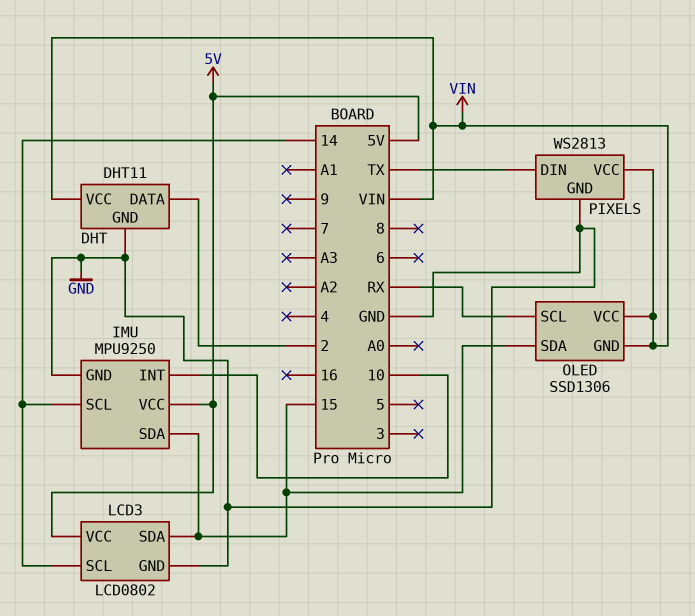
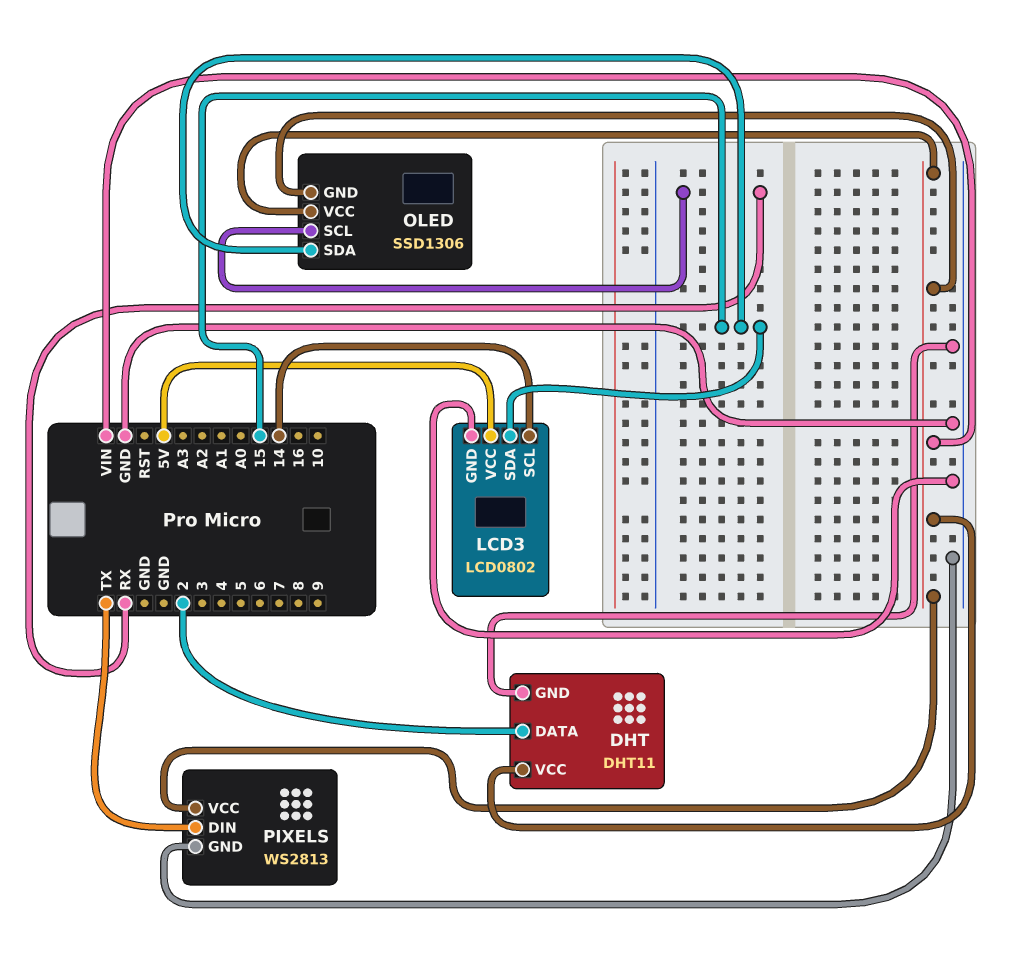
IMU: MPU9250 -> none
IMU pin GND: GND -> none
IMU pin INT: 10 -> none
IMU pin SCL: 14 -> none
IMU pin SDA: 15 -> none
IMU pin VCC: 5V -> none

